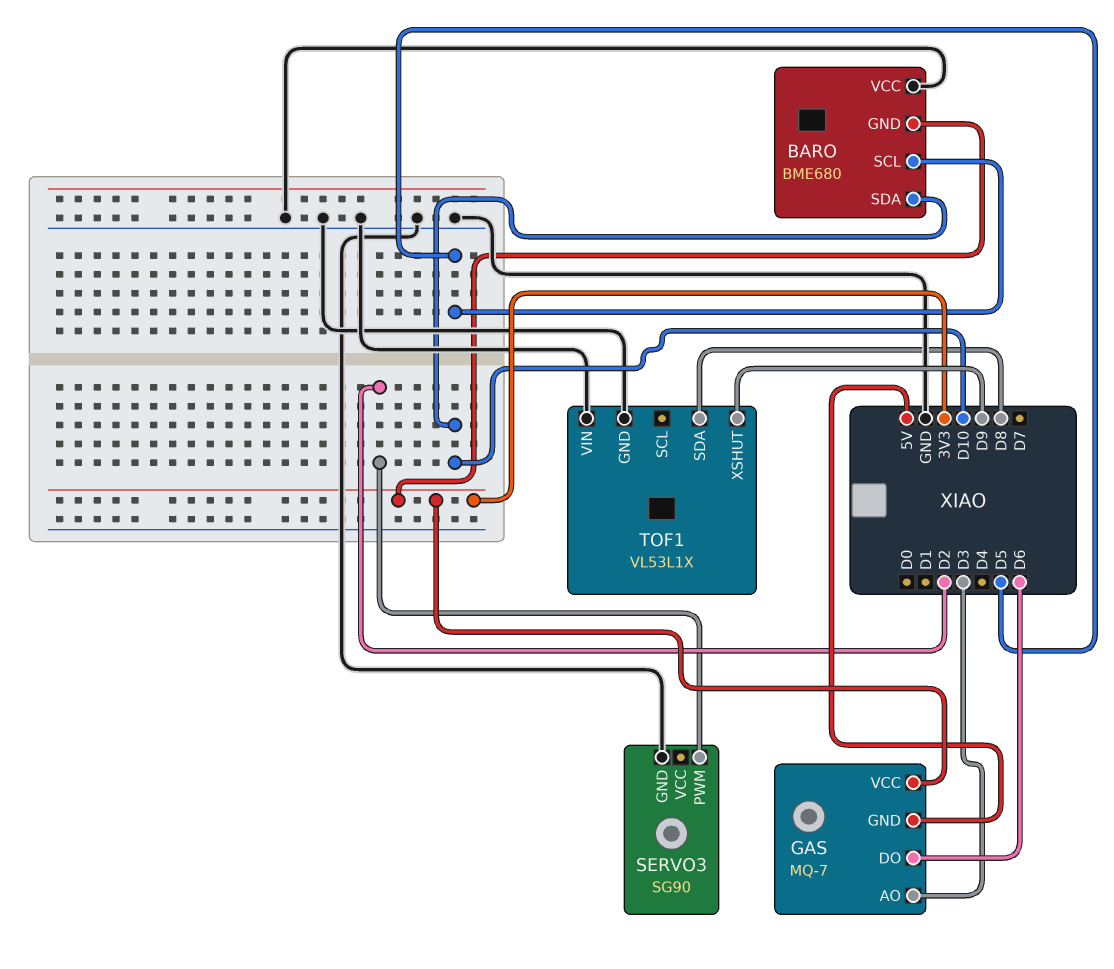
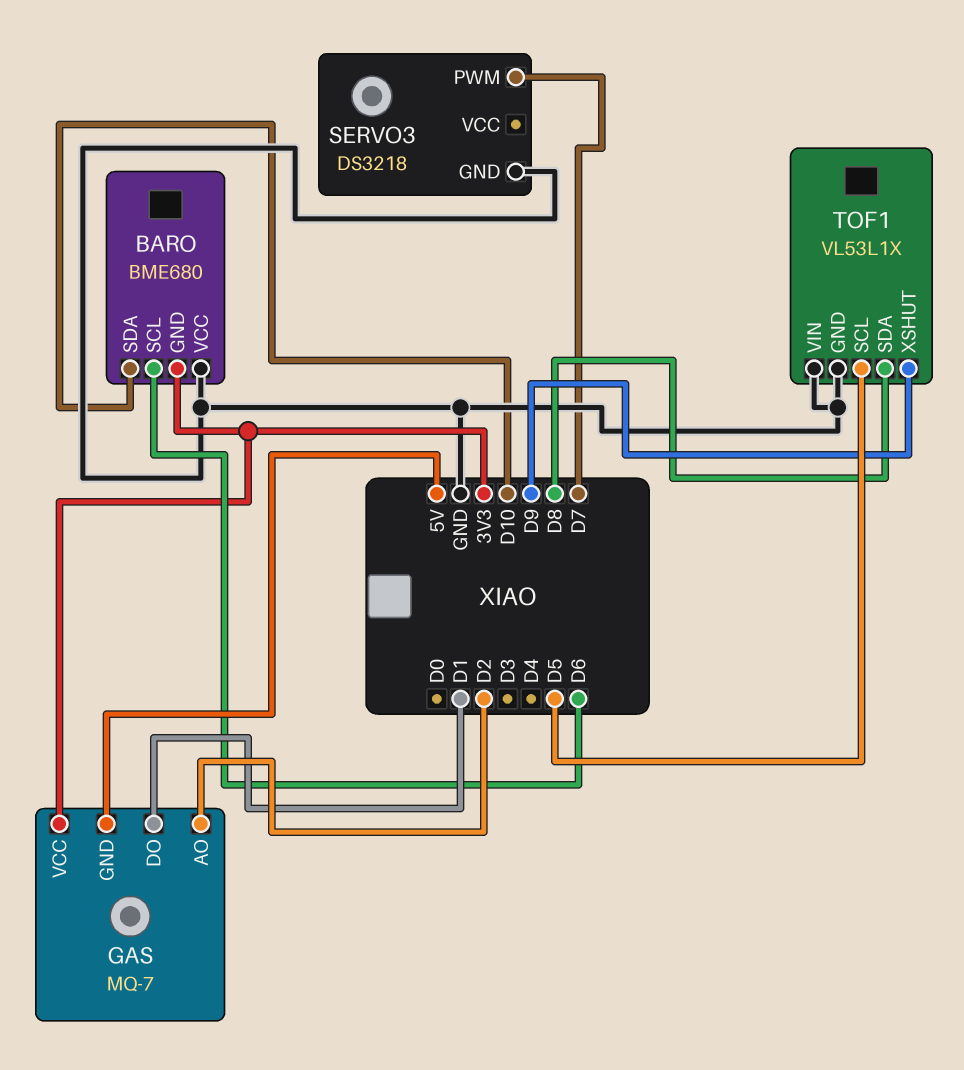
BARO pin SCL: D5 -> D6
GAS pin AO: D3 -> D2
GAS pin DO: D6 -> D1
SERVO3: SG90 -> DS3218
SERVO3 pin PWM: D2 -> D7
TOF1 pin SCL: none -> D5

